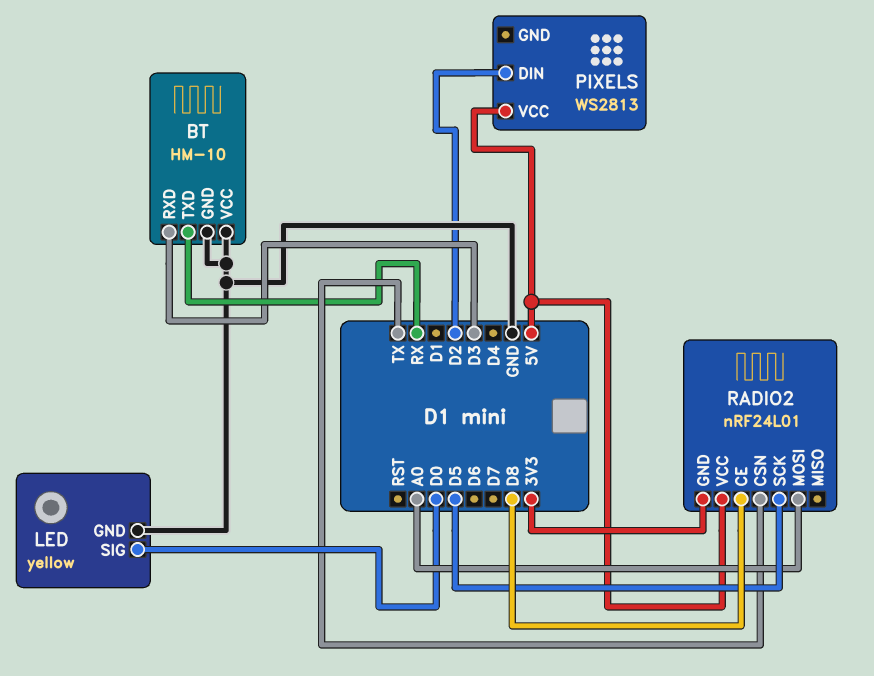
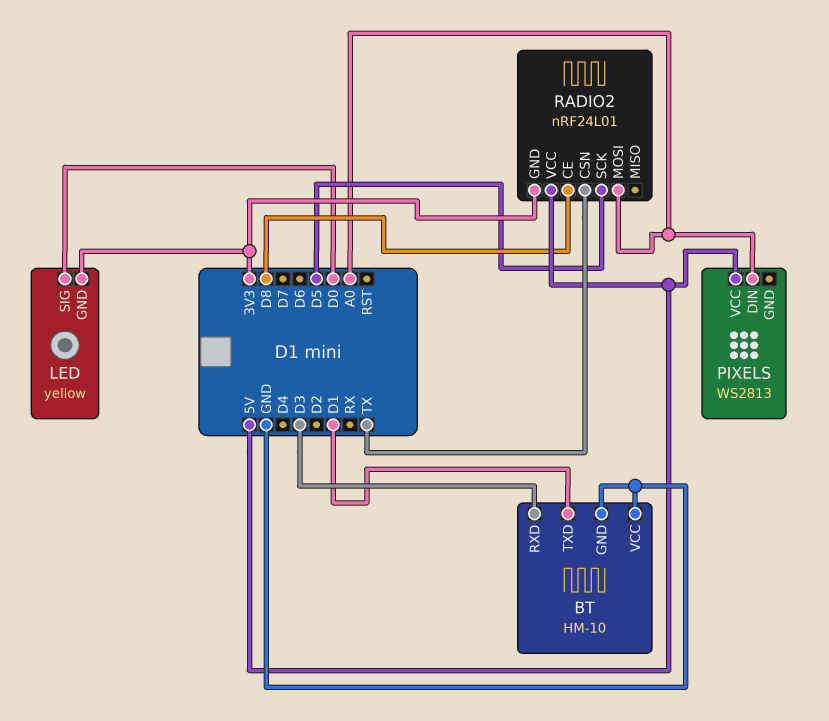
BT pin TXD: RX -> D1
LED pin GND: GND -> 3V3
PIXELS pin DIN: D2 -> A0

